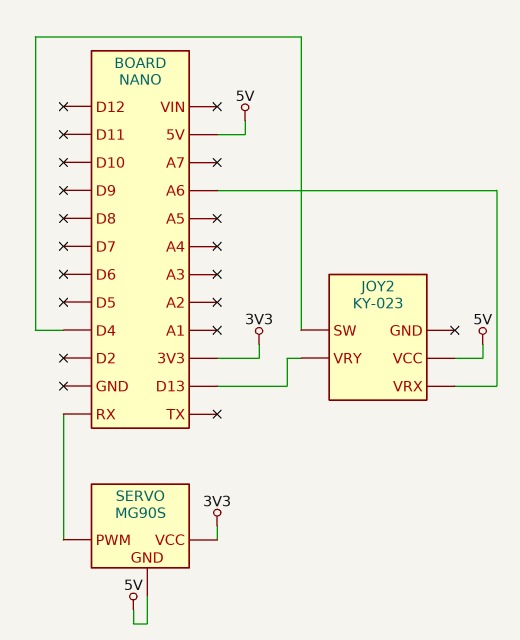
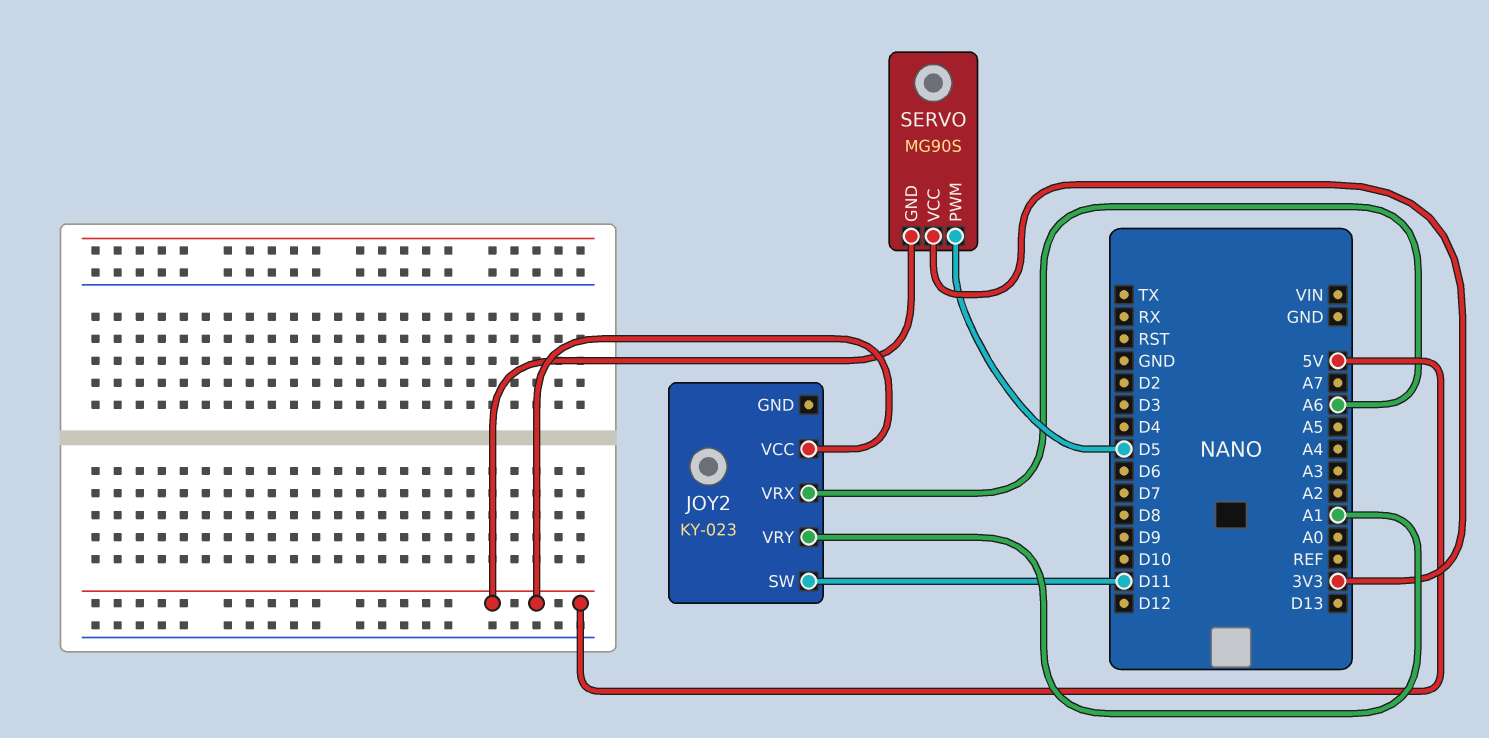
JOY2 pin SW: D4 -> D11
JOY2 pin VRY: D13 -> A1
SERVO pin PWM: RX -> D5

